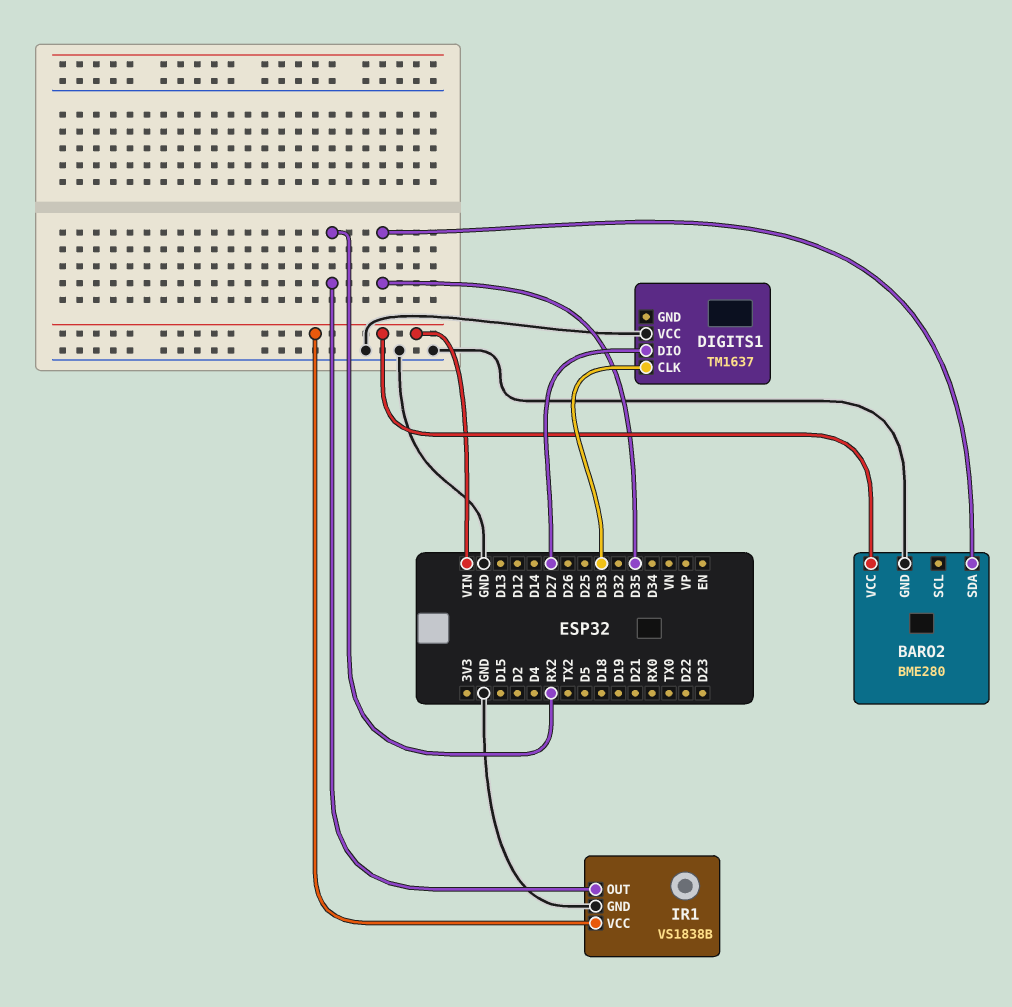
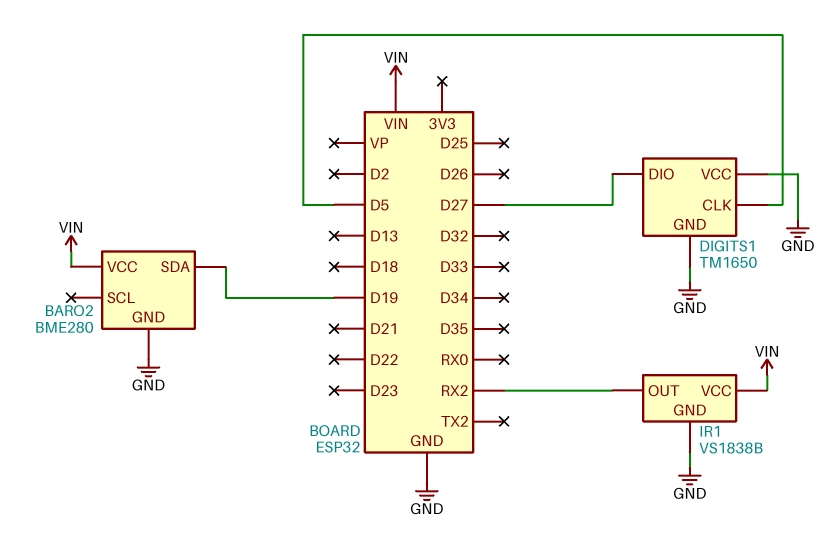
BARO2 pin SDA: D35 -> D19
DIGITS1: TM1637 -> TM1650
DIGITS1 pin CLK: D33 -> D5
DIGITS1 pin GND: none -> GND

